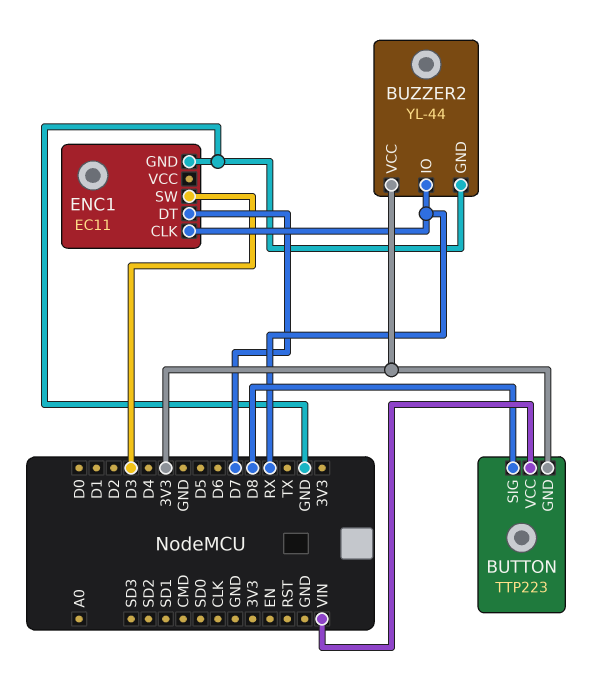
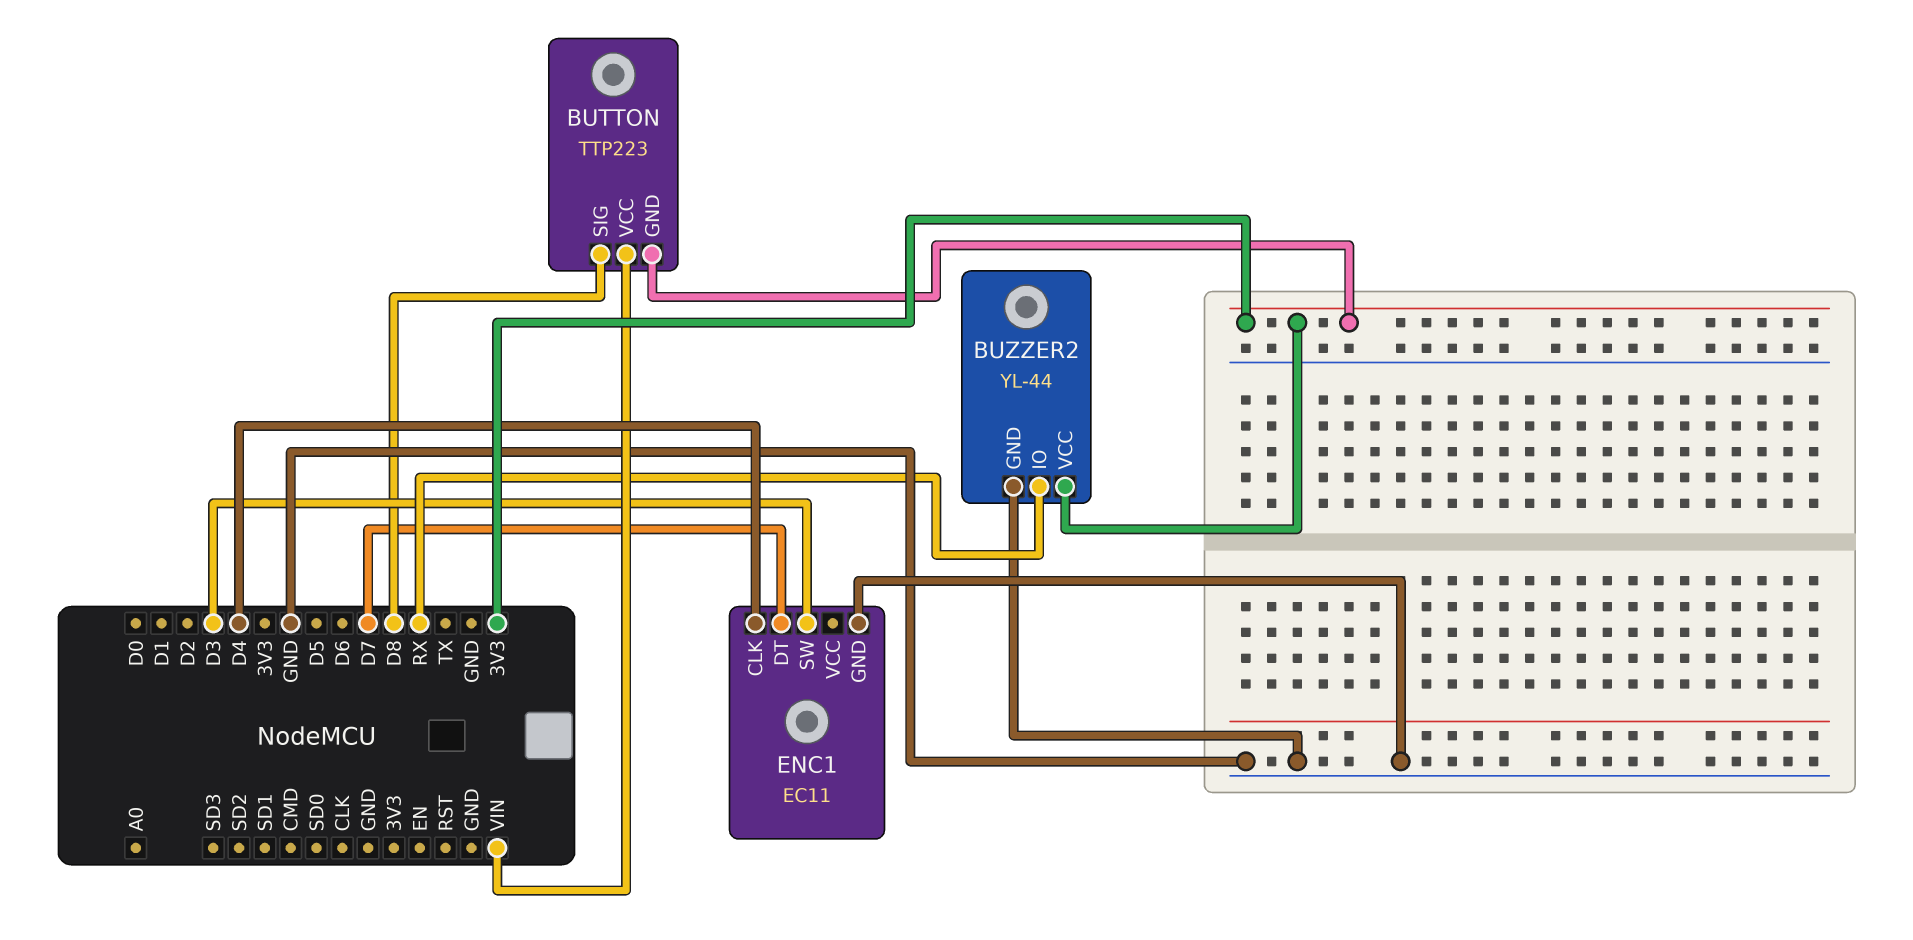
ENC1 pin CLK: RX -> D4

